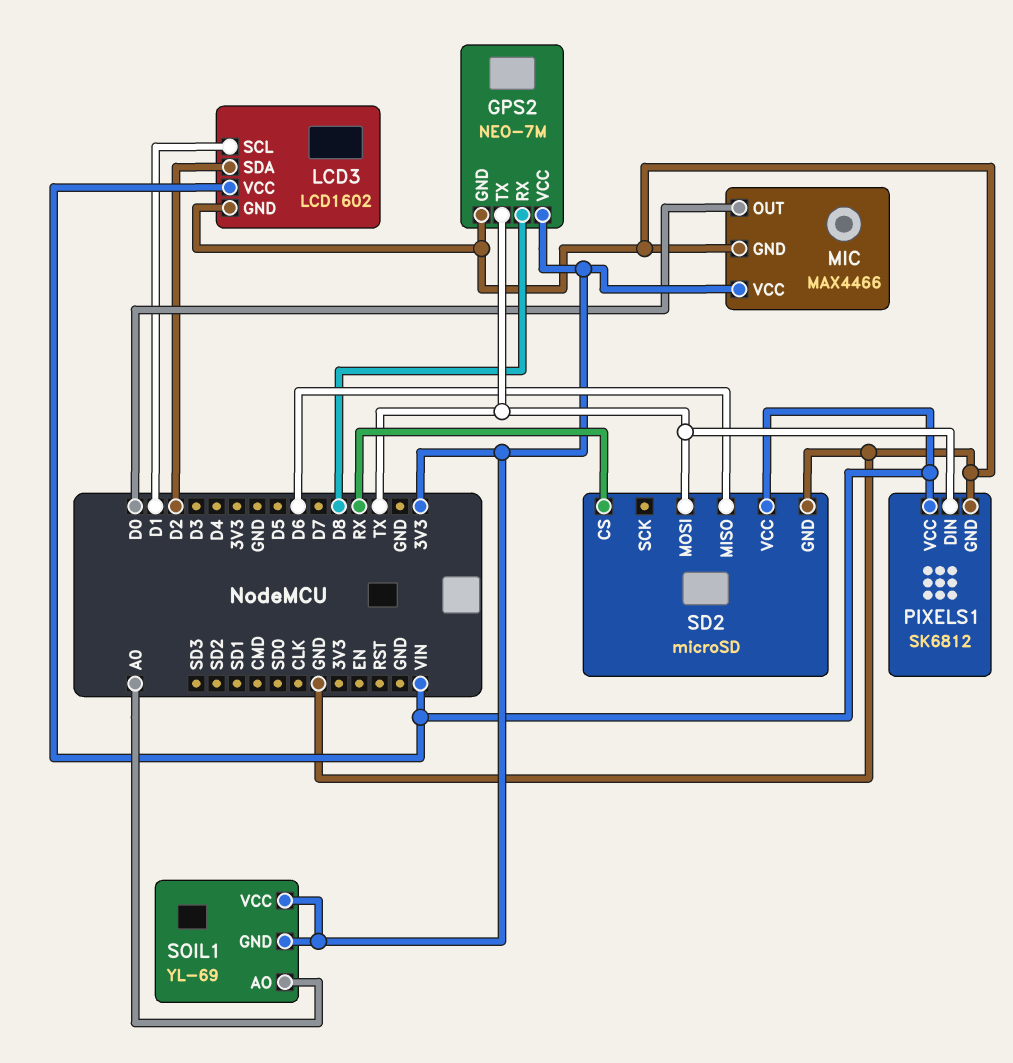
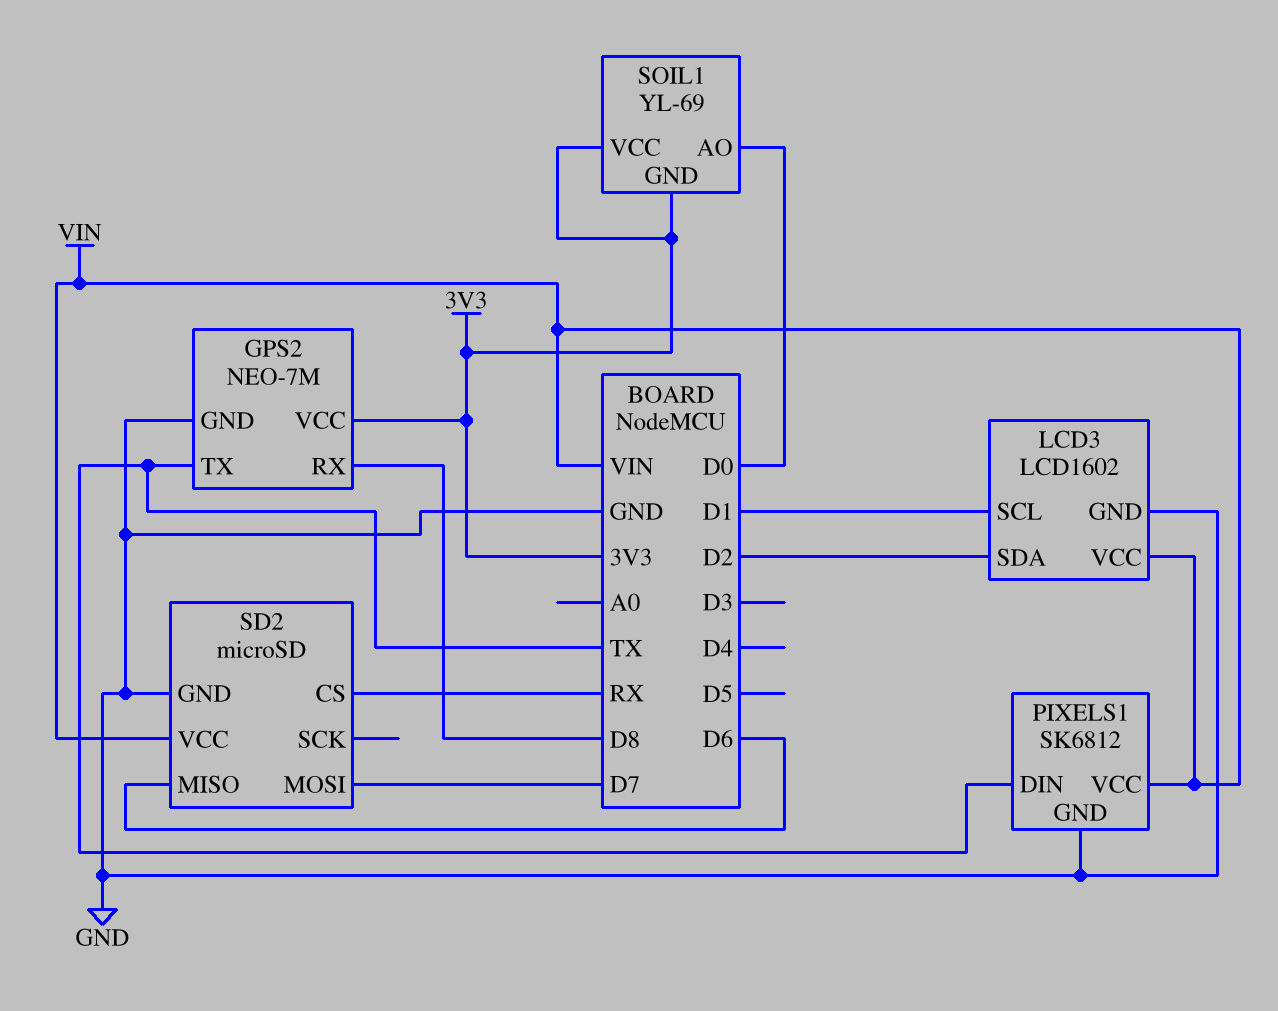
MIC: MAX4466 -> none
MIC pin GND: GND -> none
MIC pin OUT: D0 -> none
MIC pin VCC: 3V3 -> none
SD2 pin MOSI: TX -> D7
SOIL1 pin AO: A0 -> D0

